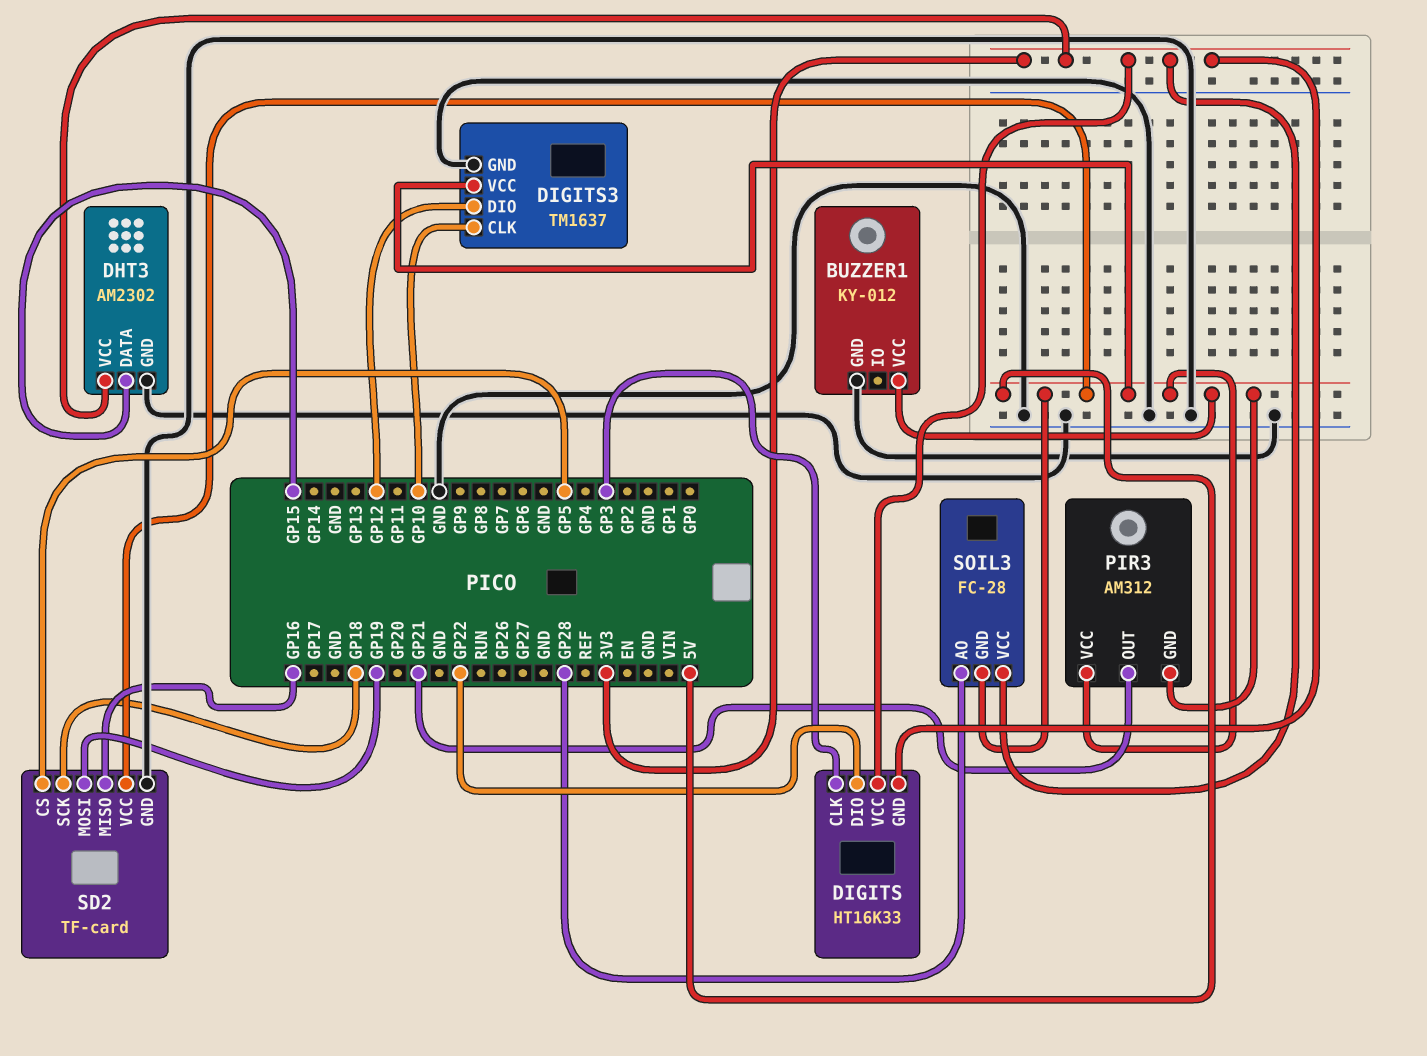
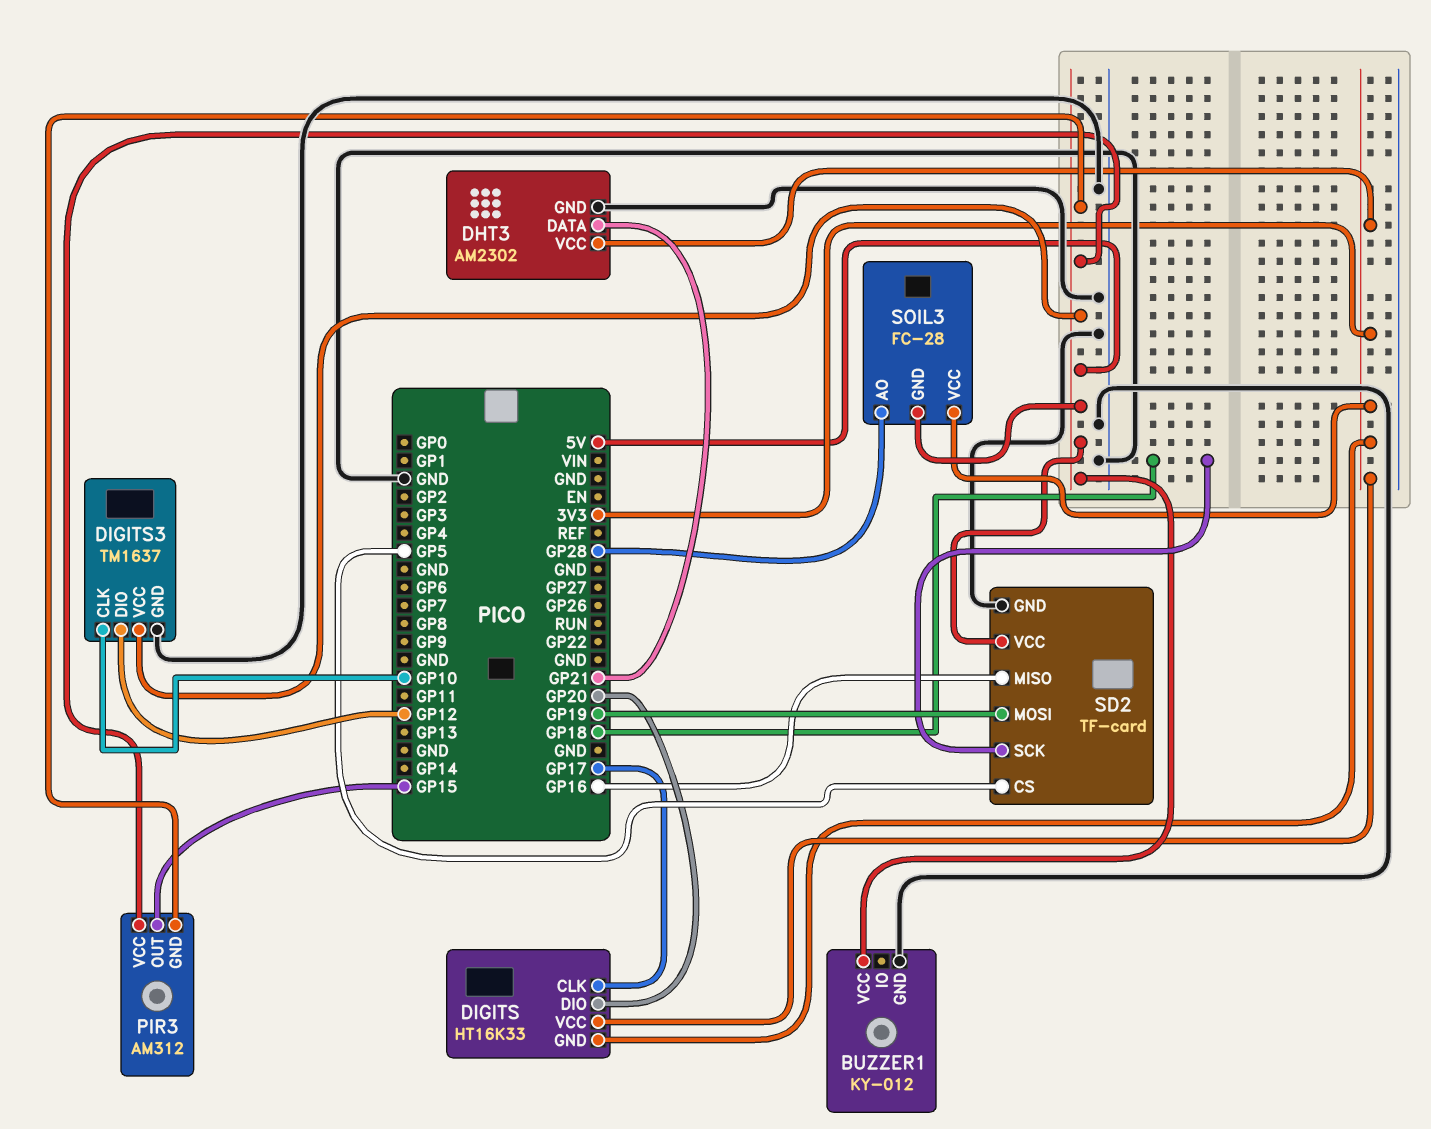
DHT3 pin DATA: GP15 -> GP21
DIGITS pin CLK: GP3 -> GP17
DIGITS pin DIO: GP22 -> GP20
PIR3 pin OUT: GP21 -> GP15

